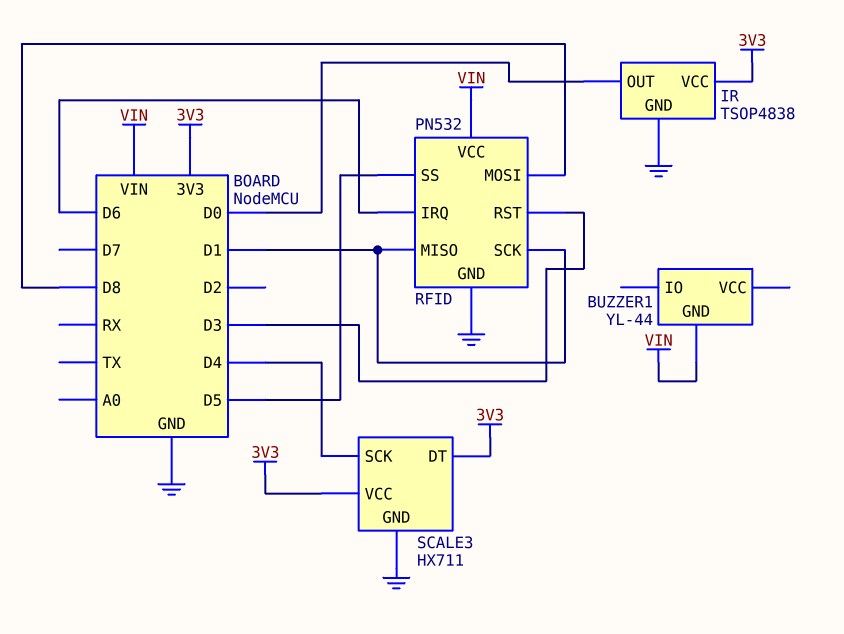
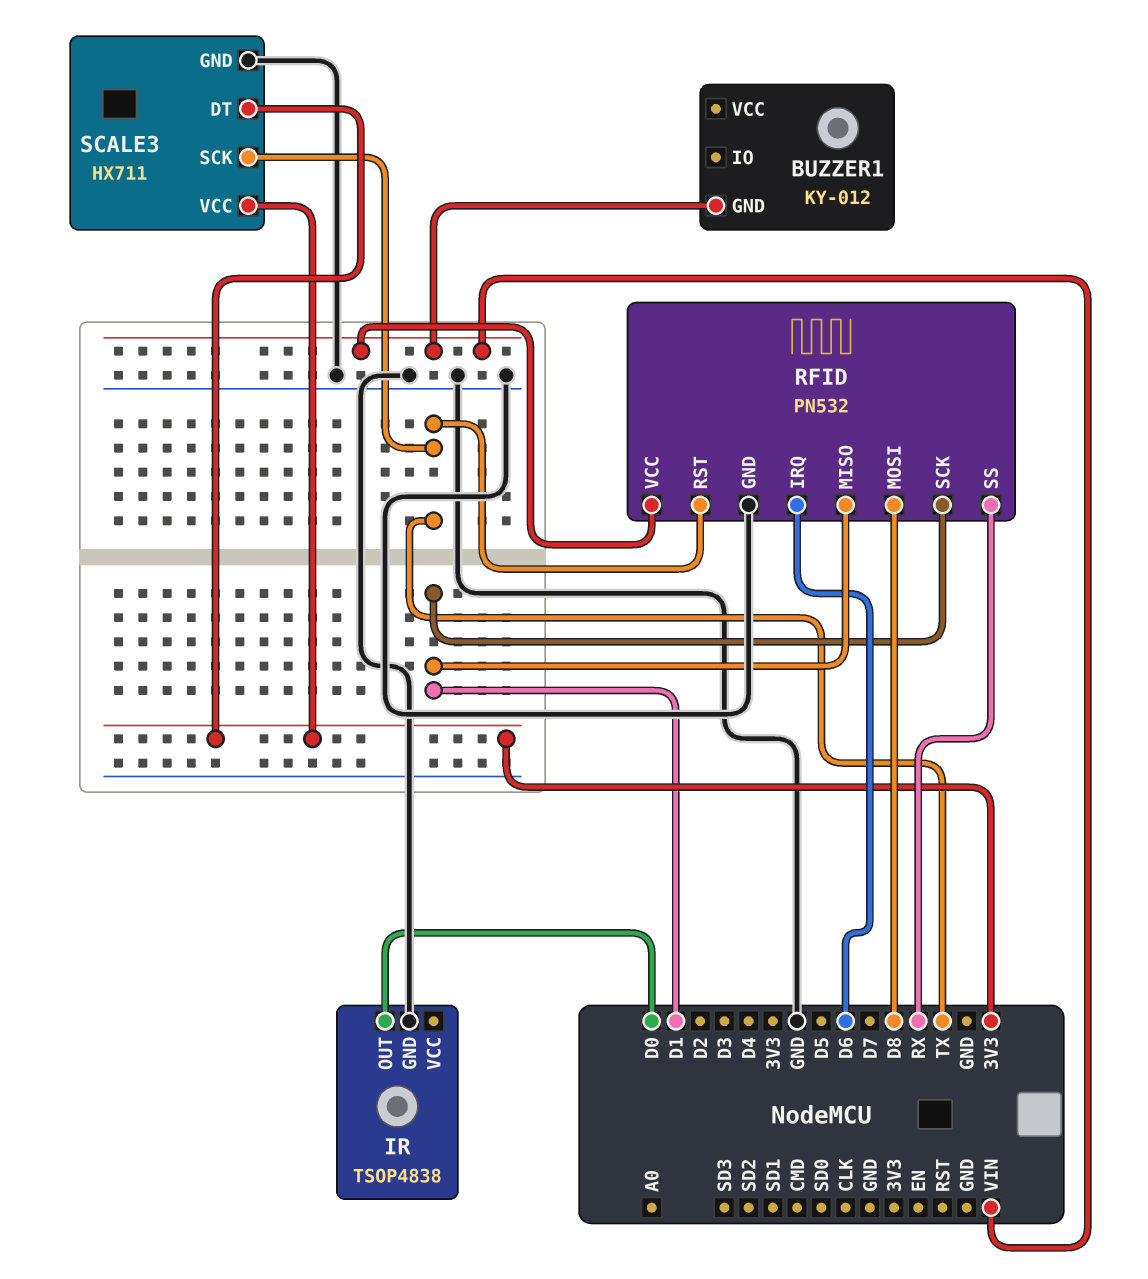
BUZZER1: YL-44 -> KY-012
IR pin VCC: 3V3 -> none
RFID pin RST: D3 -> TX
RFID pin SS: D5 -> RX
SCALE3 pin SCK: D4 -> TX

